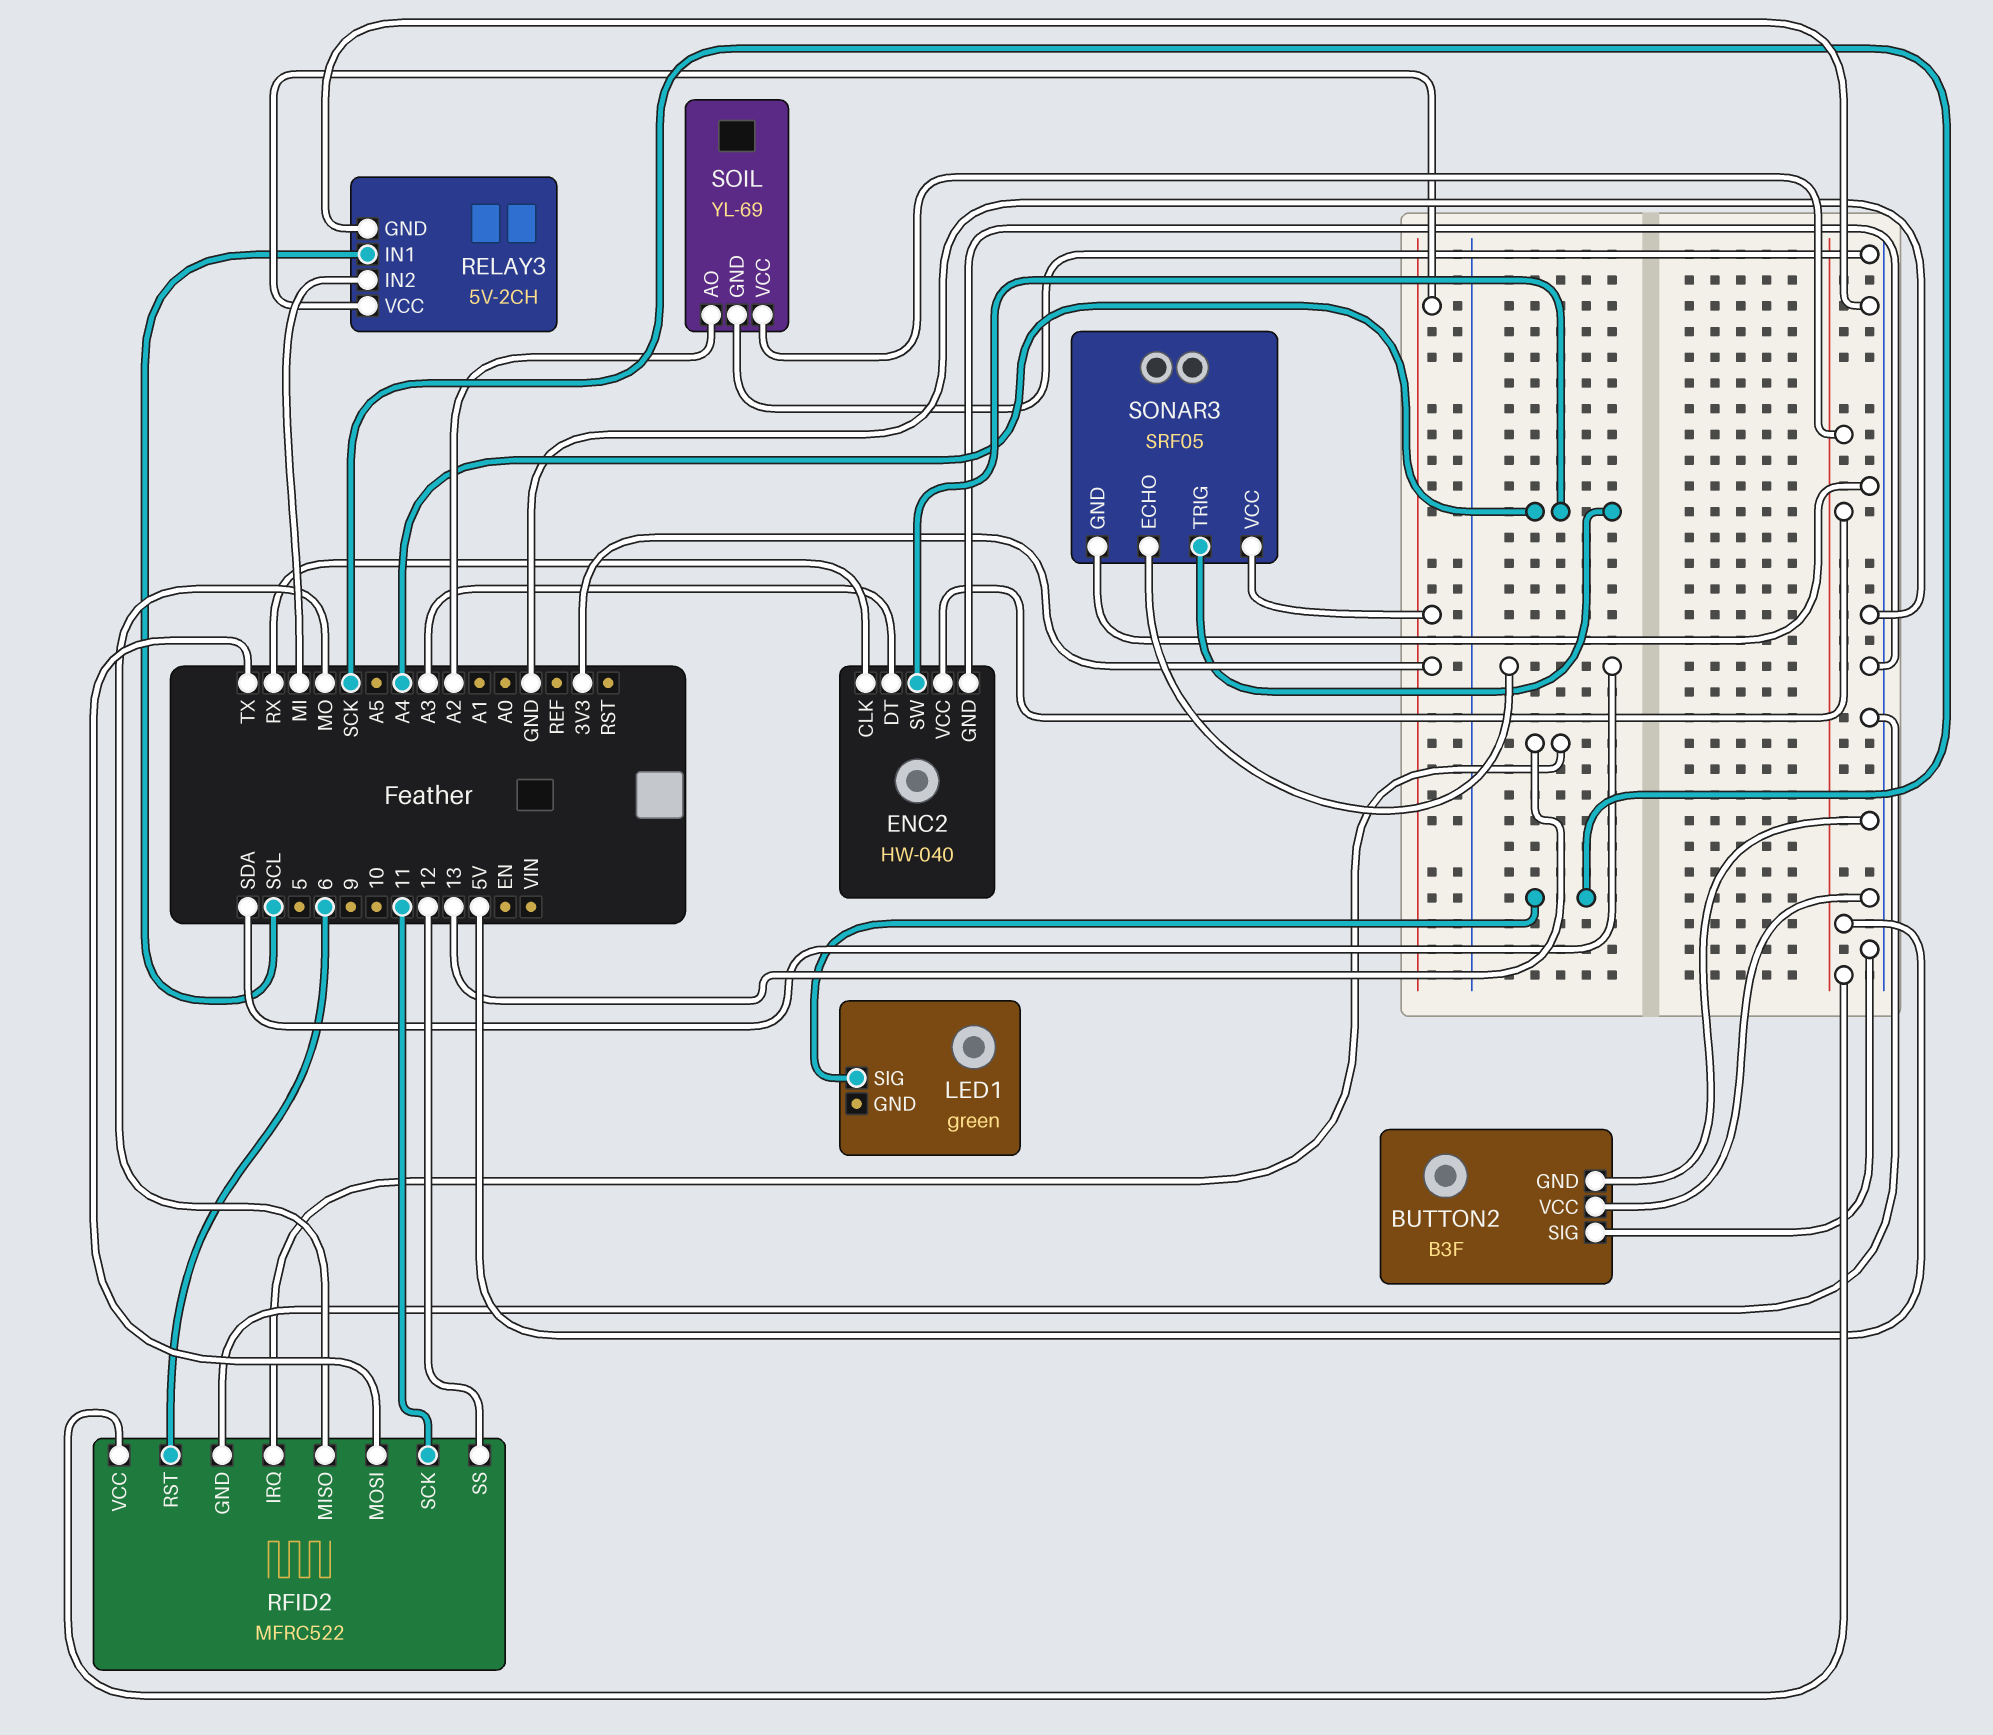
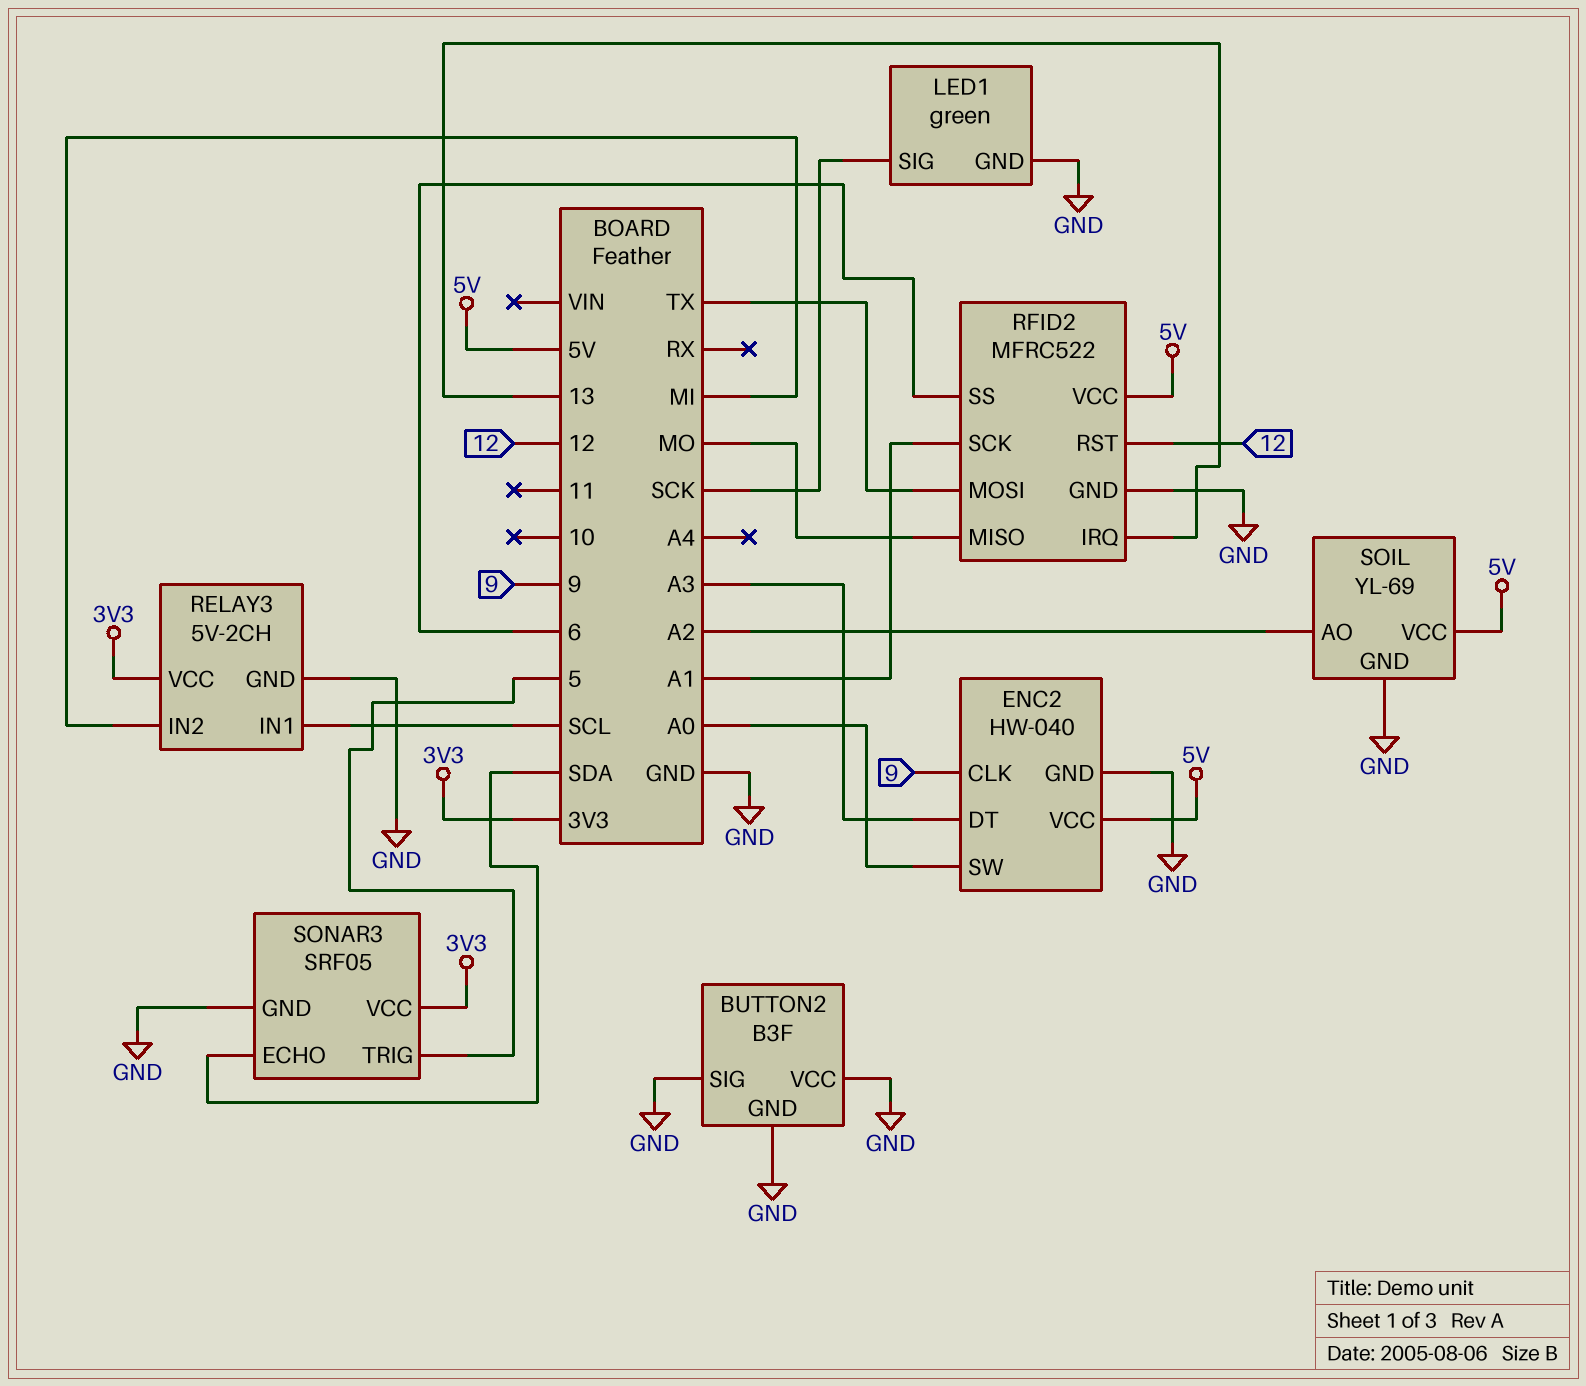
ENC2 pin CLK: RX -> 9
ENC2 pin SW: A4 -> A0
LED1 pin GND: none -> GND
RFID2 pin RST: 6 -> 12
RFID2 pin SCK: 11 -> A1
RFID2 pin SS: 12 -> 6
SONAR3 pin TRIG: A4 -> 5

